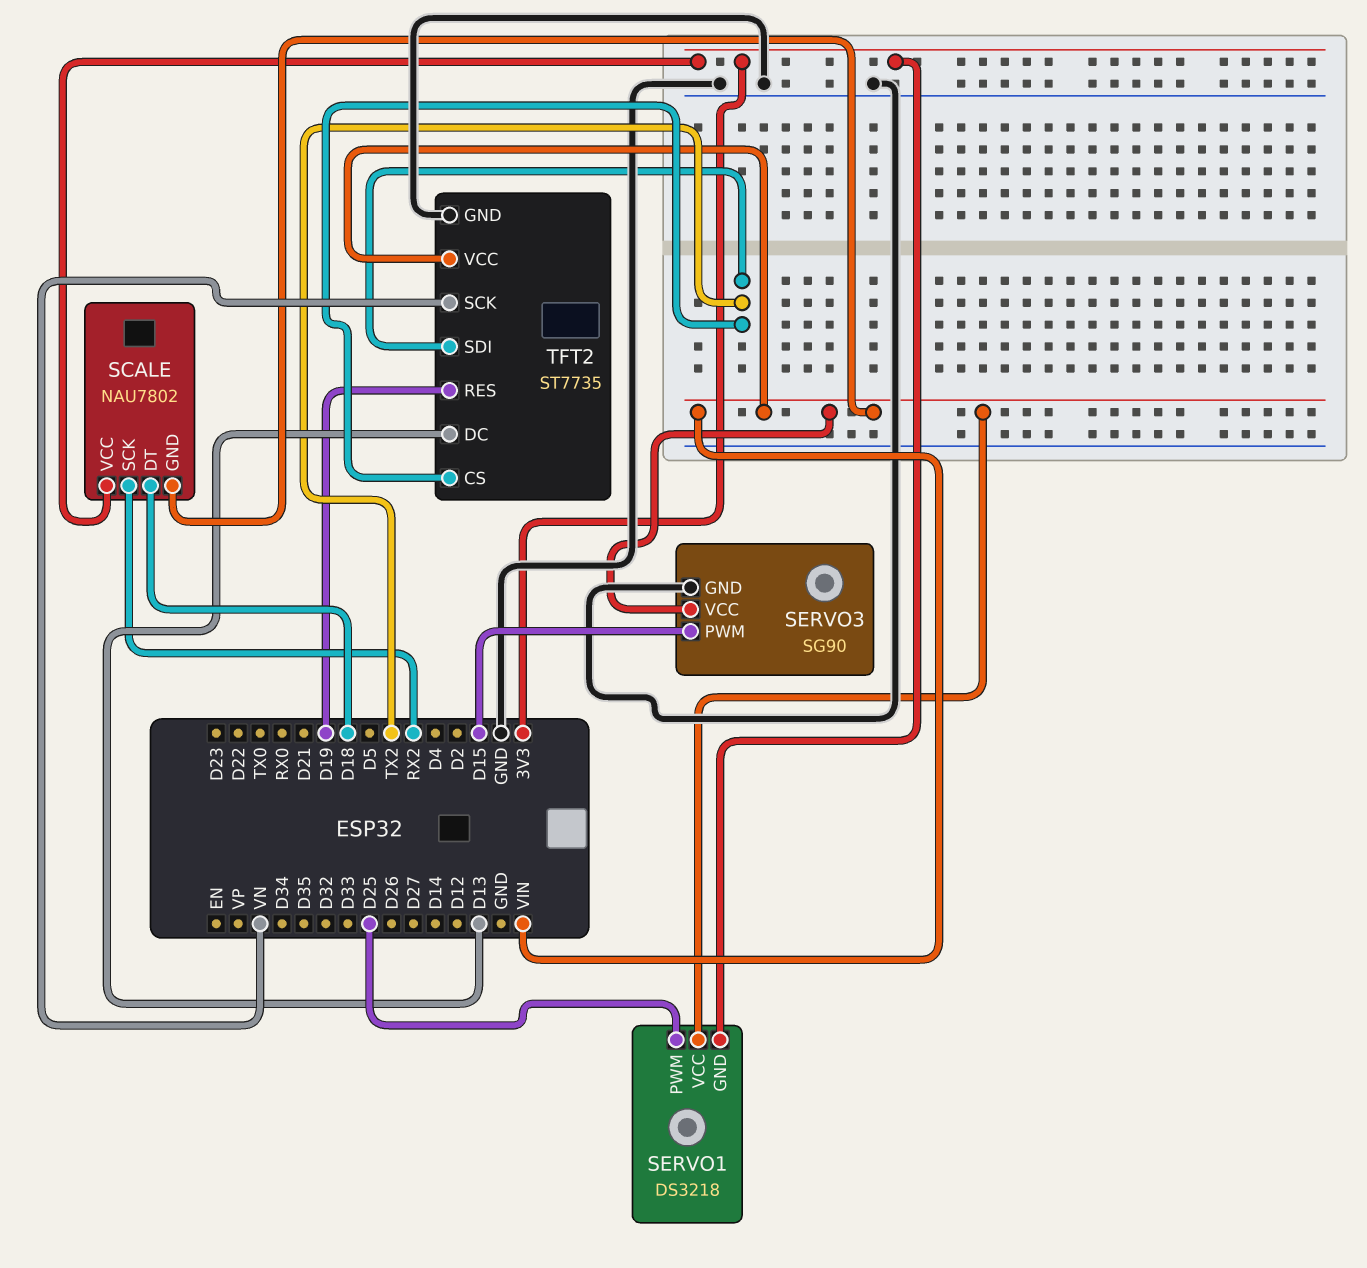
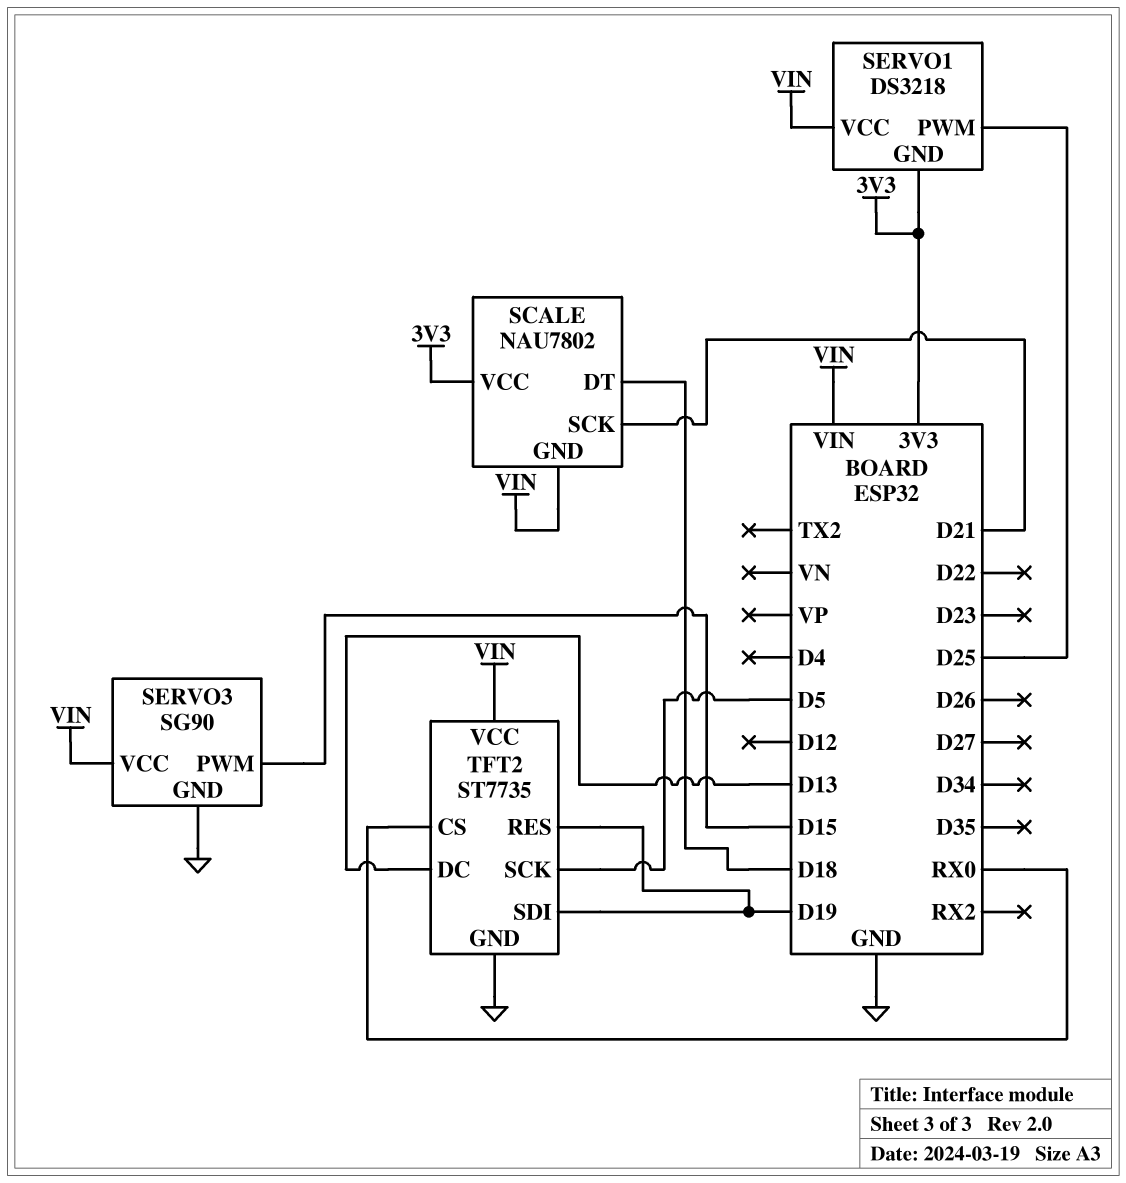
SCALE pin SCK: RX2 -> D21
TFT2 pin CS: TX2 -> RX0
TFT2 pin SCK: VN -> D5
TFT2 pin SDI: TX2 -> D19

